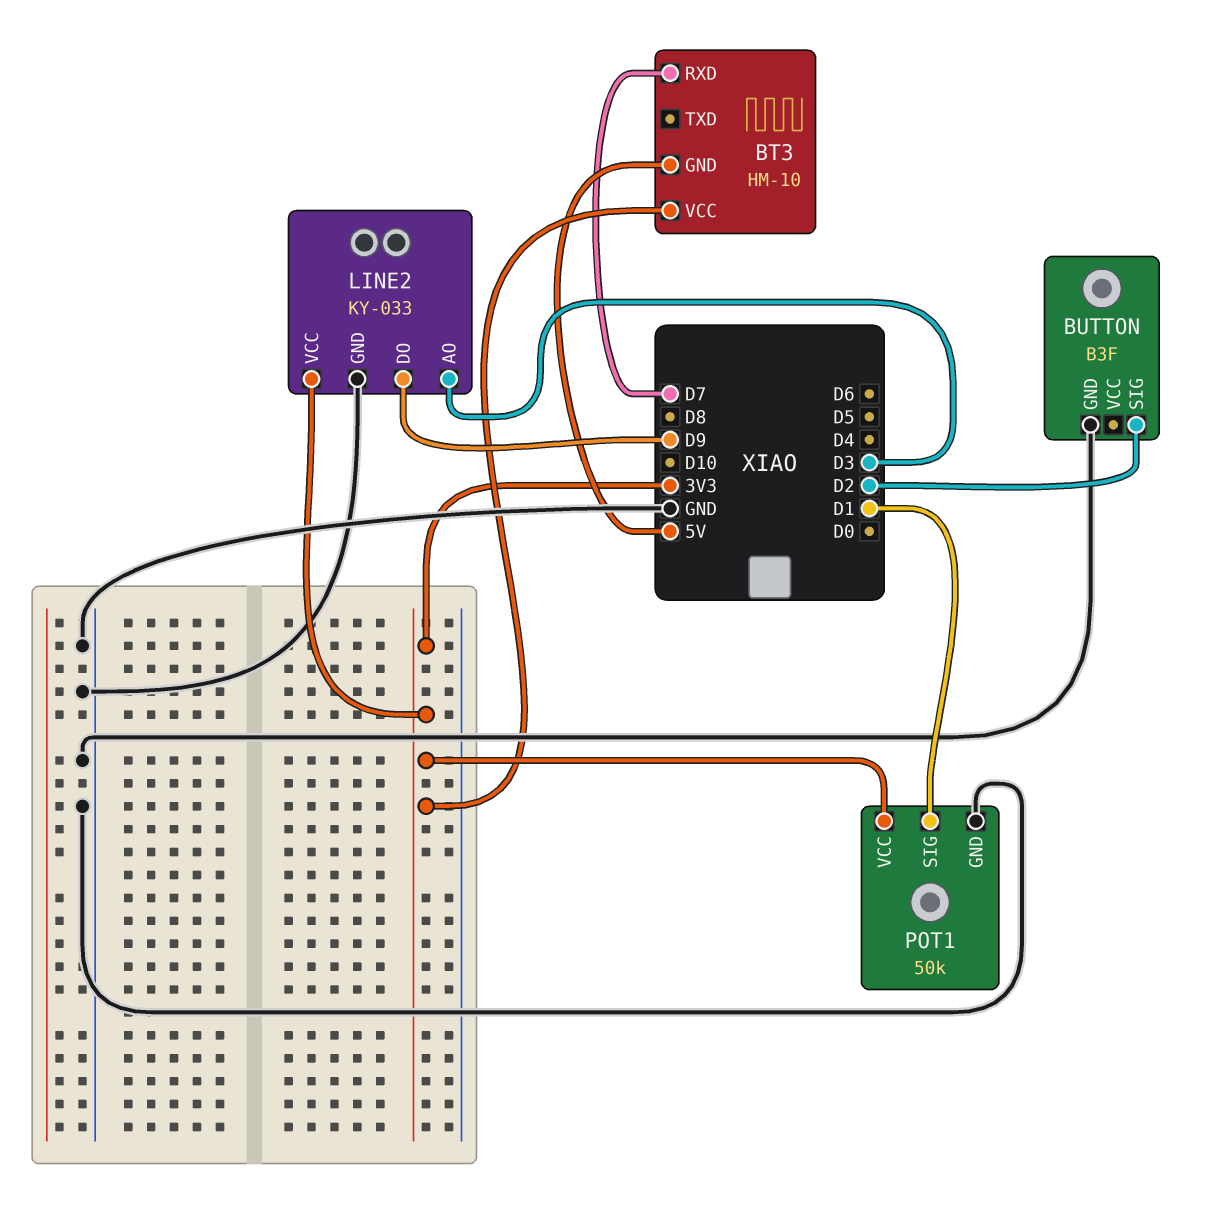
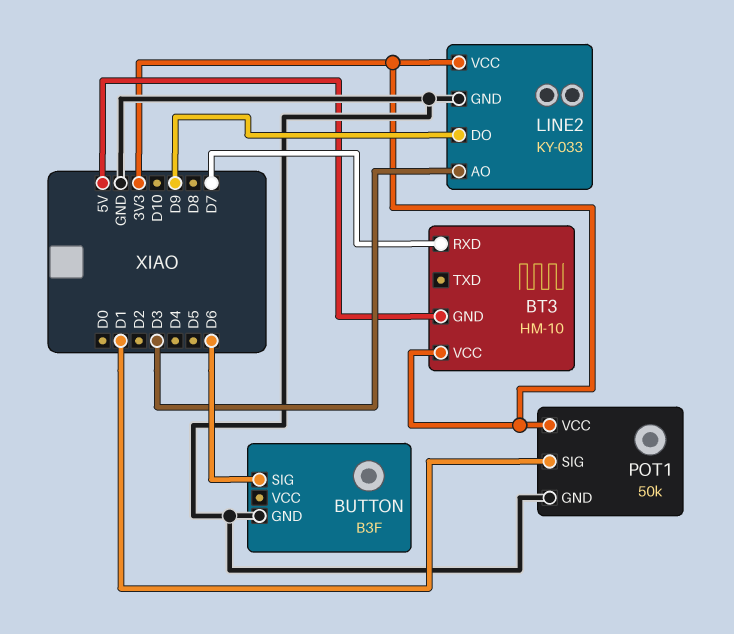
BUTTON pin SIG: D2 -> D6

